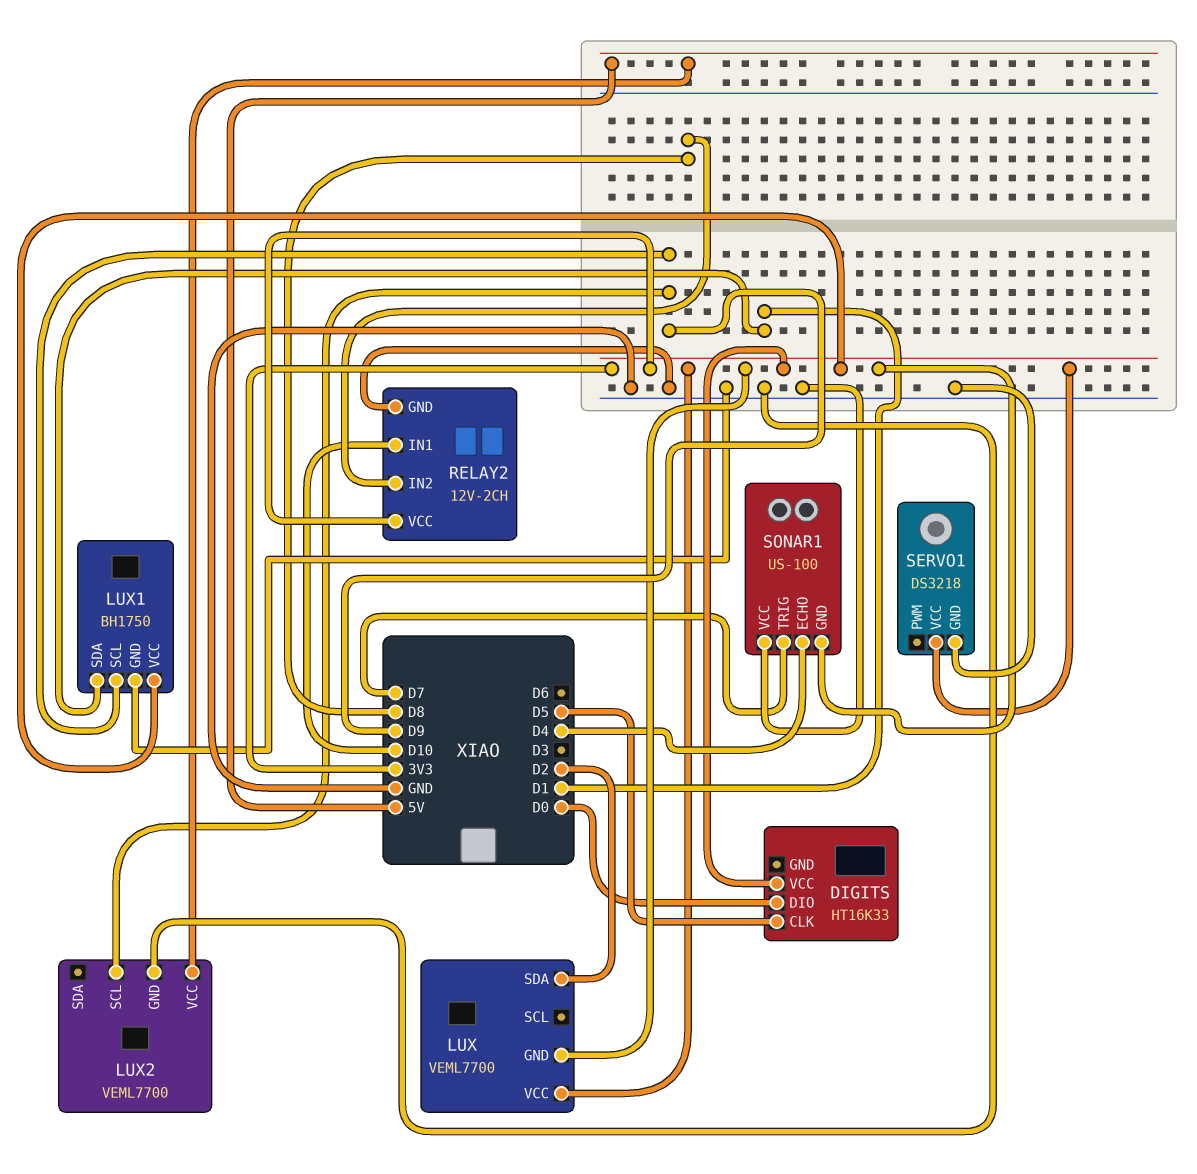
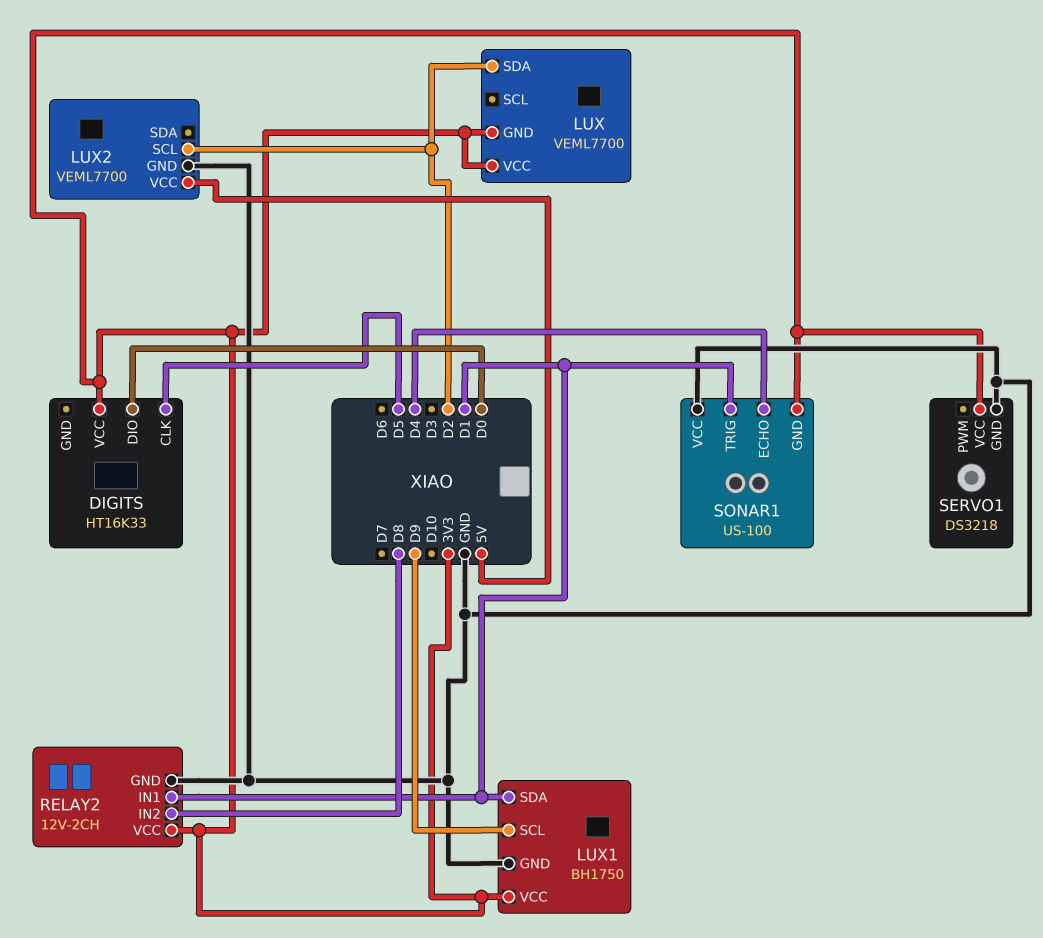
LUX2 pin SCL: D9 -> D2
RELAY2 pin IN1: D10 -> D1
SONAR1 pin TRIG: D7 -> D1

